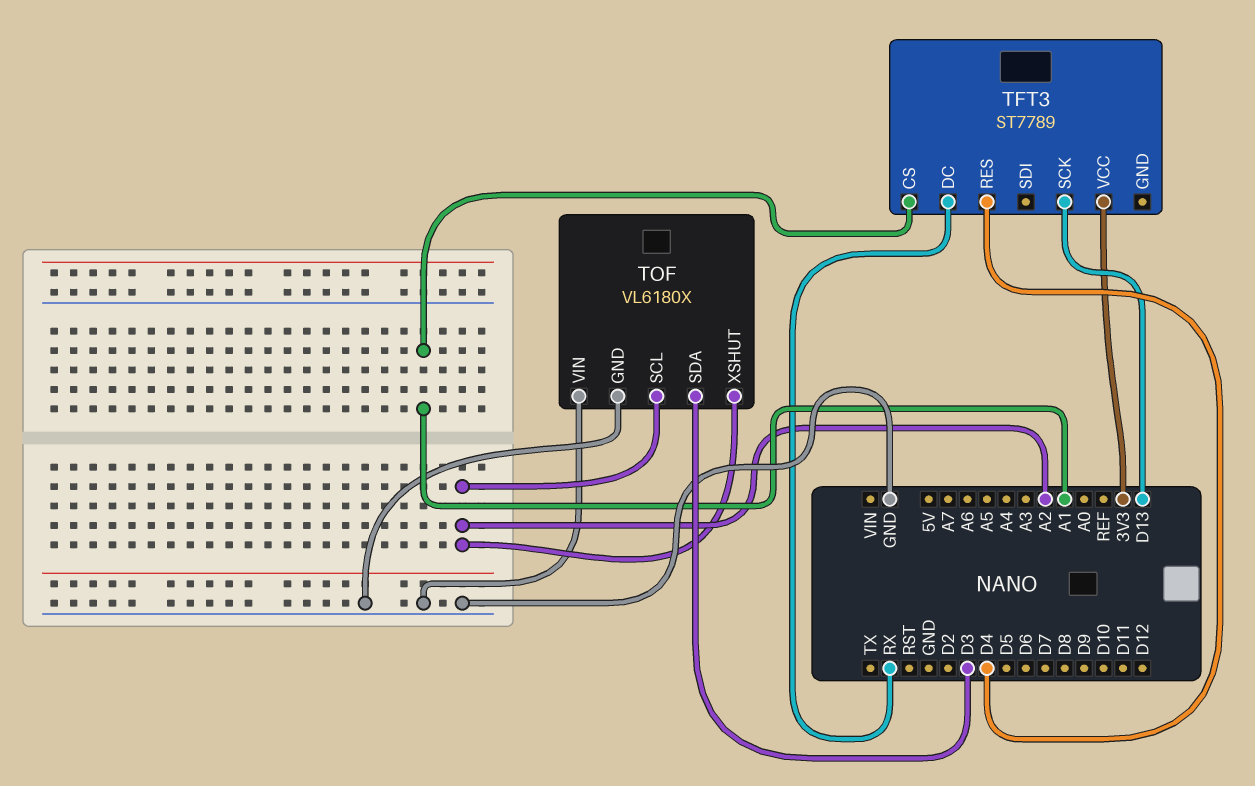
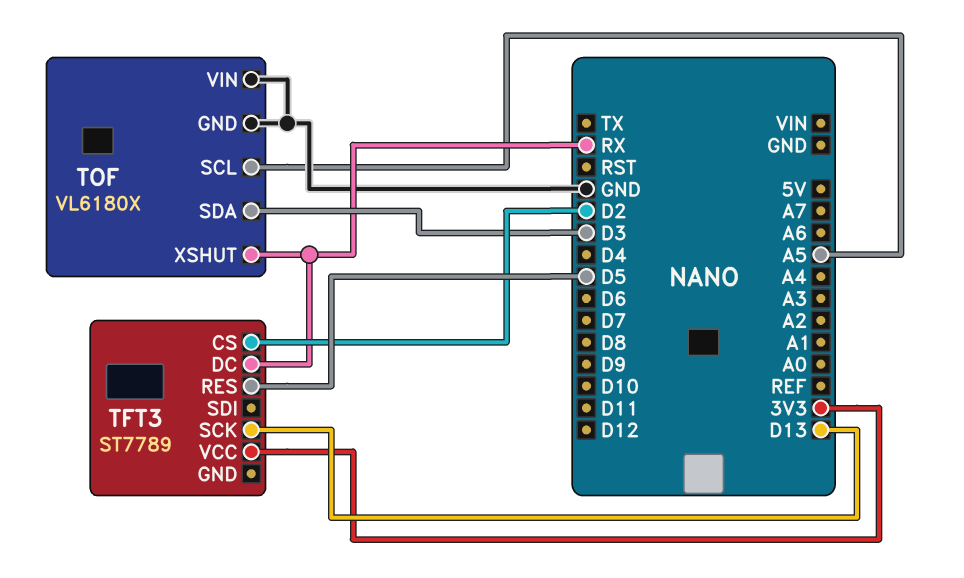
TFT3 pin CS: A1 -> D2
TFT3 pin RES: D4 -> D5
TOF pin SCL: A2 -> A5
TOF pin XSHUT: A2 -> RX

